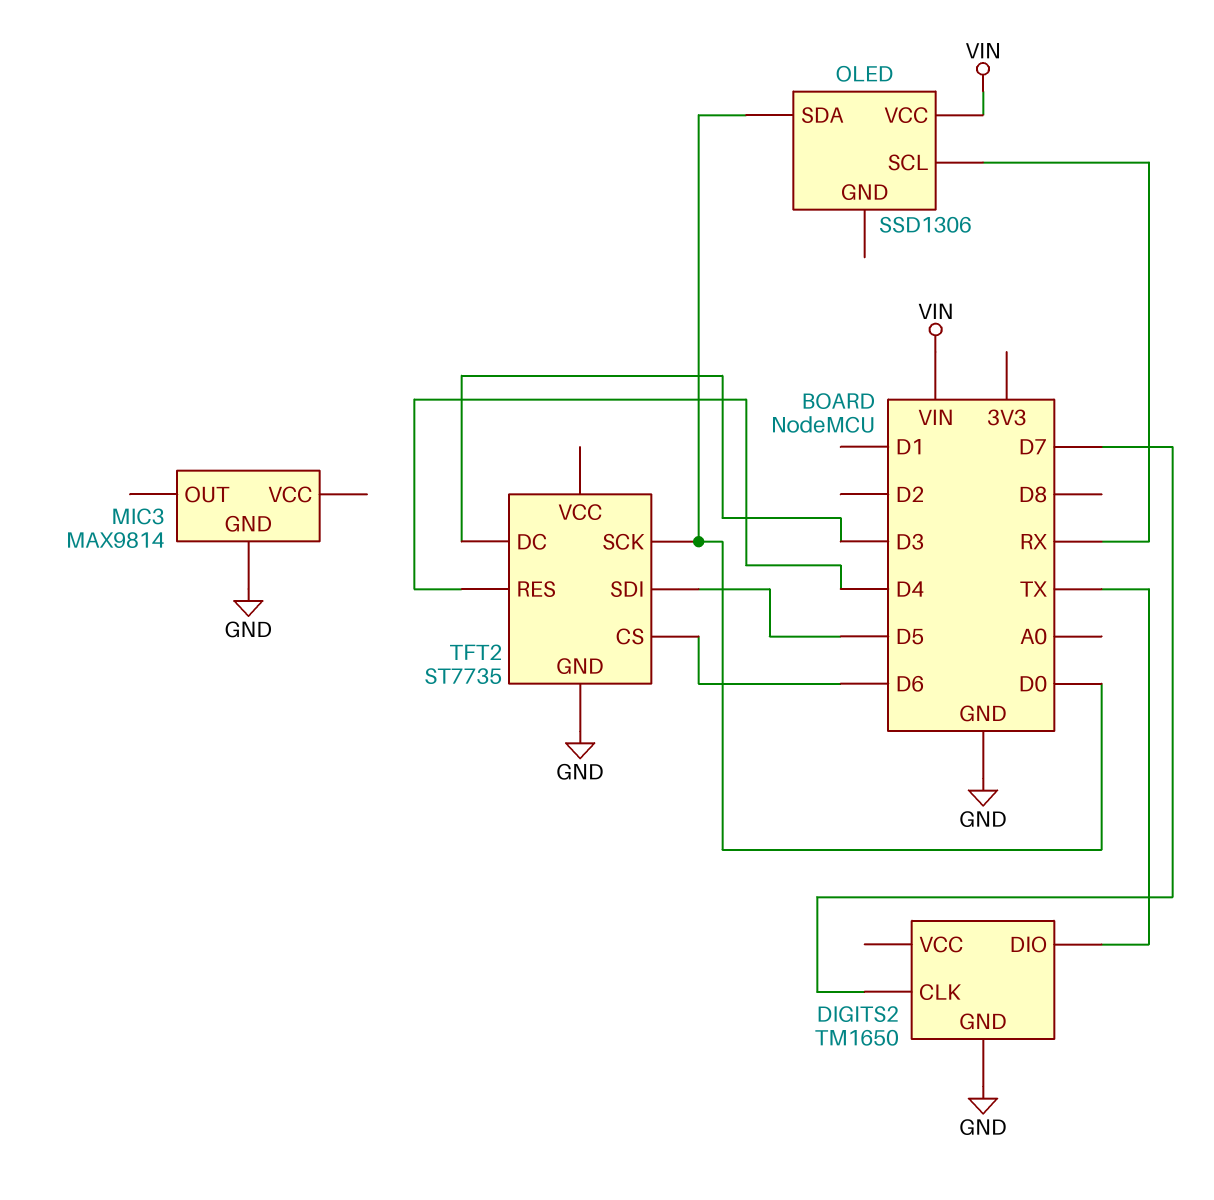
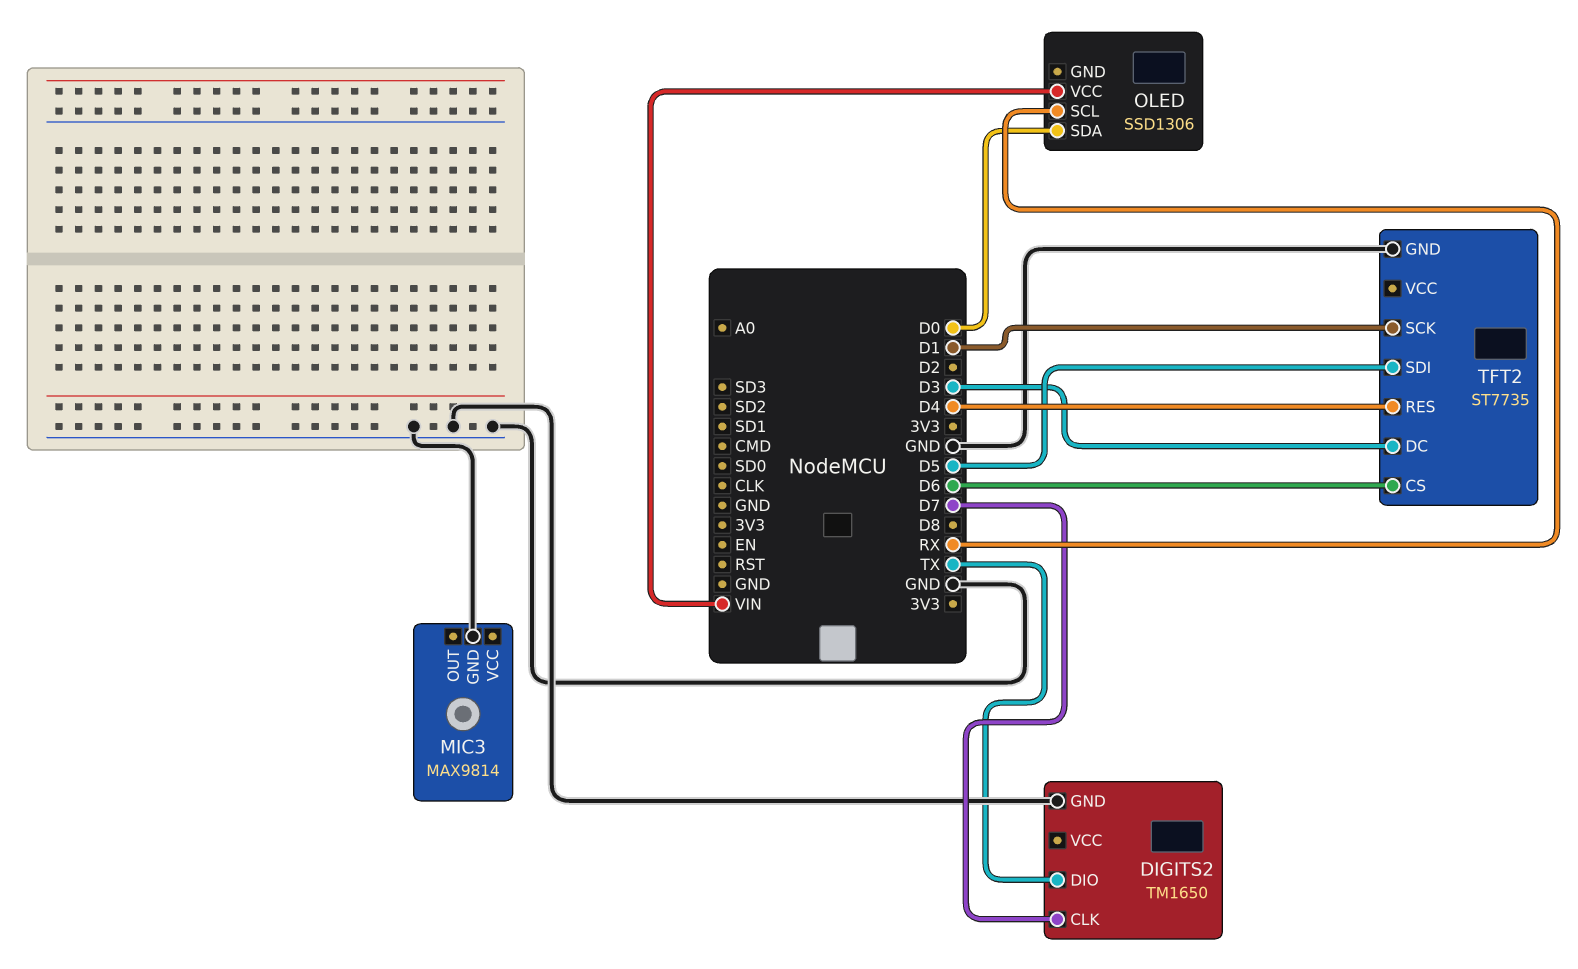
TFT2 pin SCK: D0 -> D1

